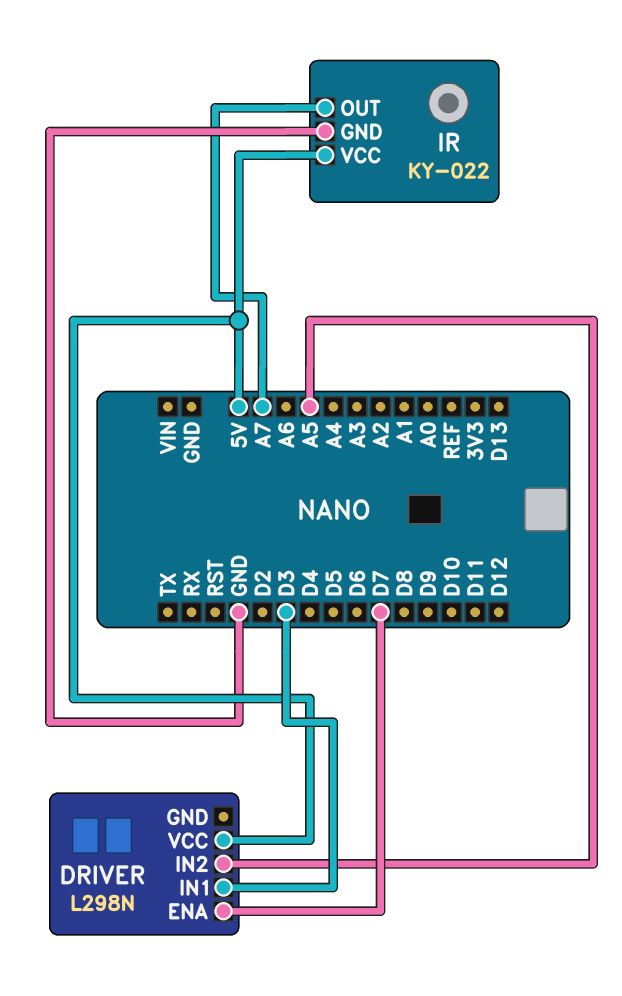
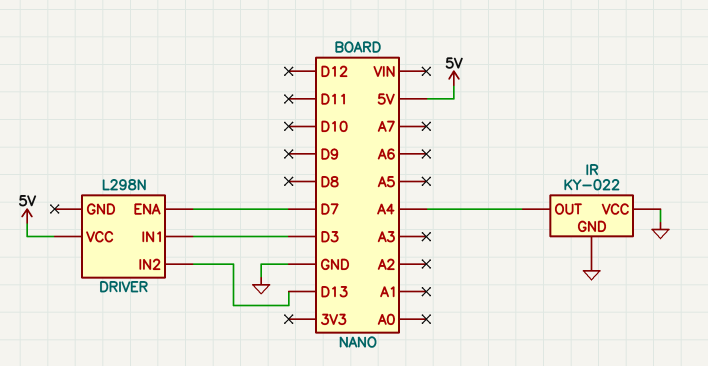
DRIVER pin IN2: A5 -> D13
IR pin OUT: A7 -> A4
IR pin VCC: 5V -> GND

